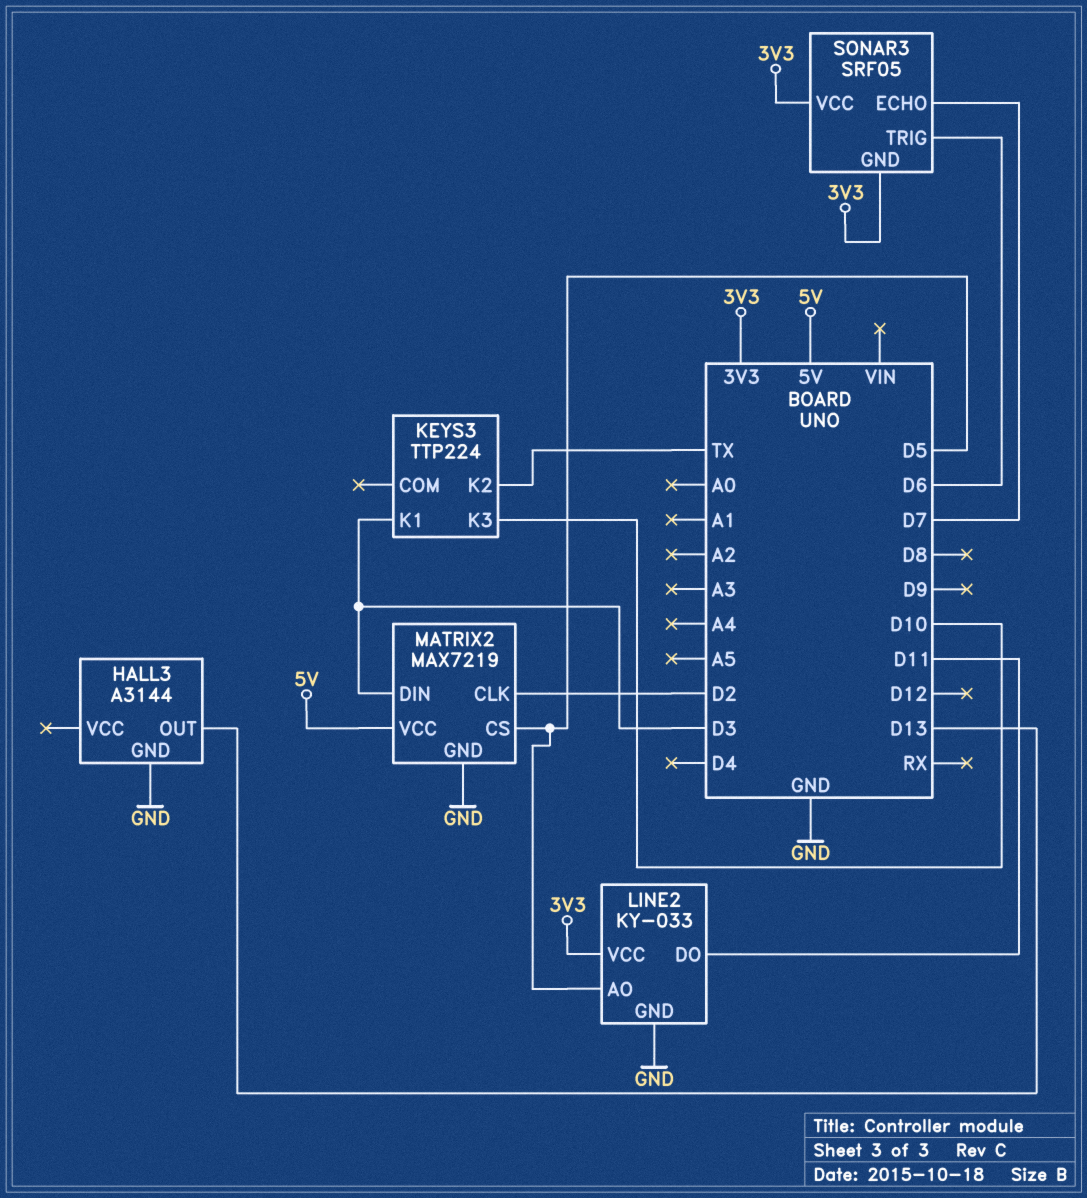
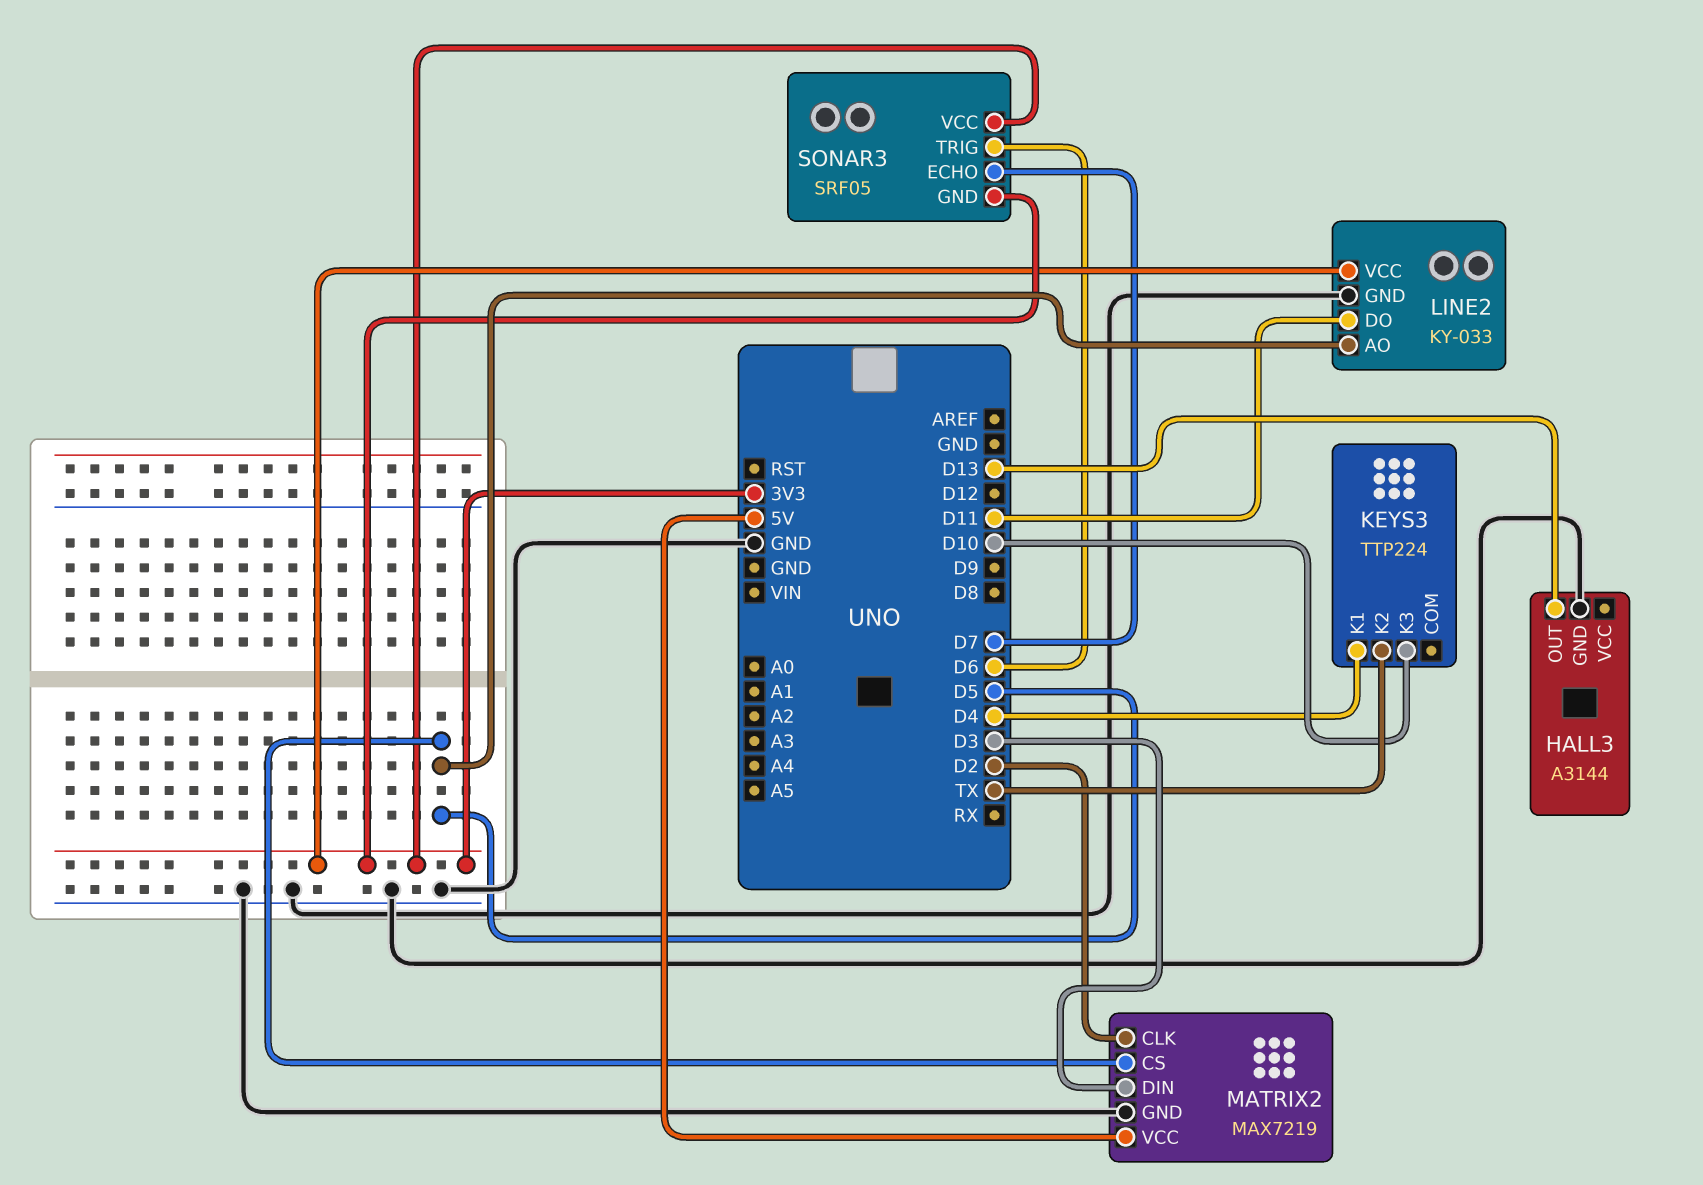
KEYS3 pin K1: D3 -> D4

